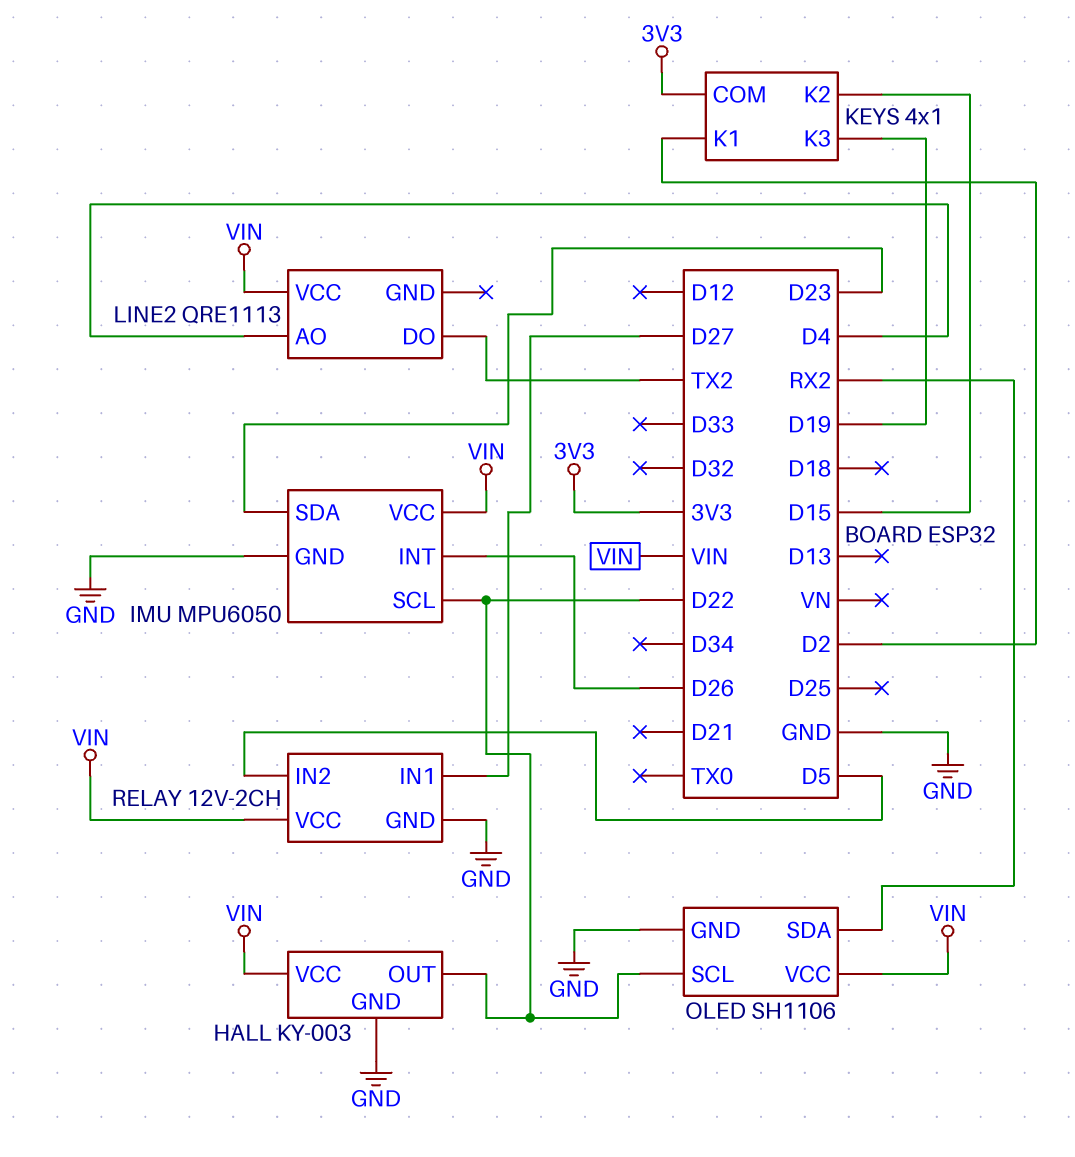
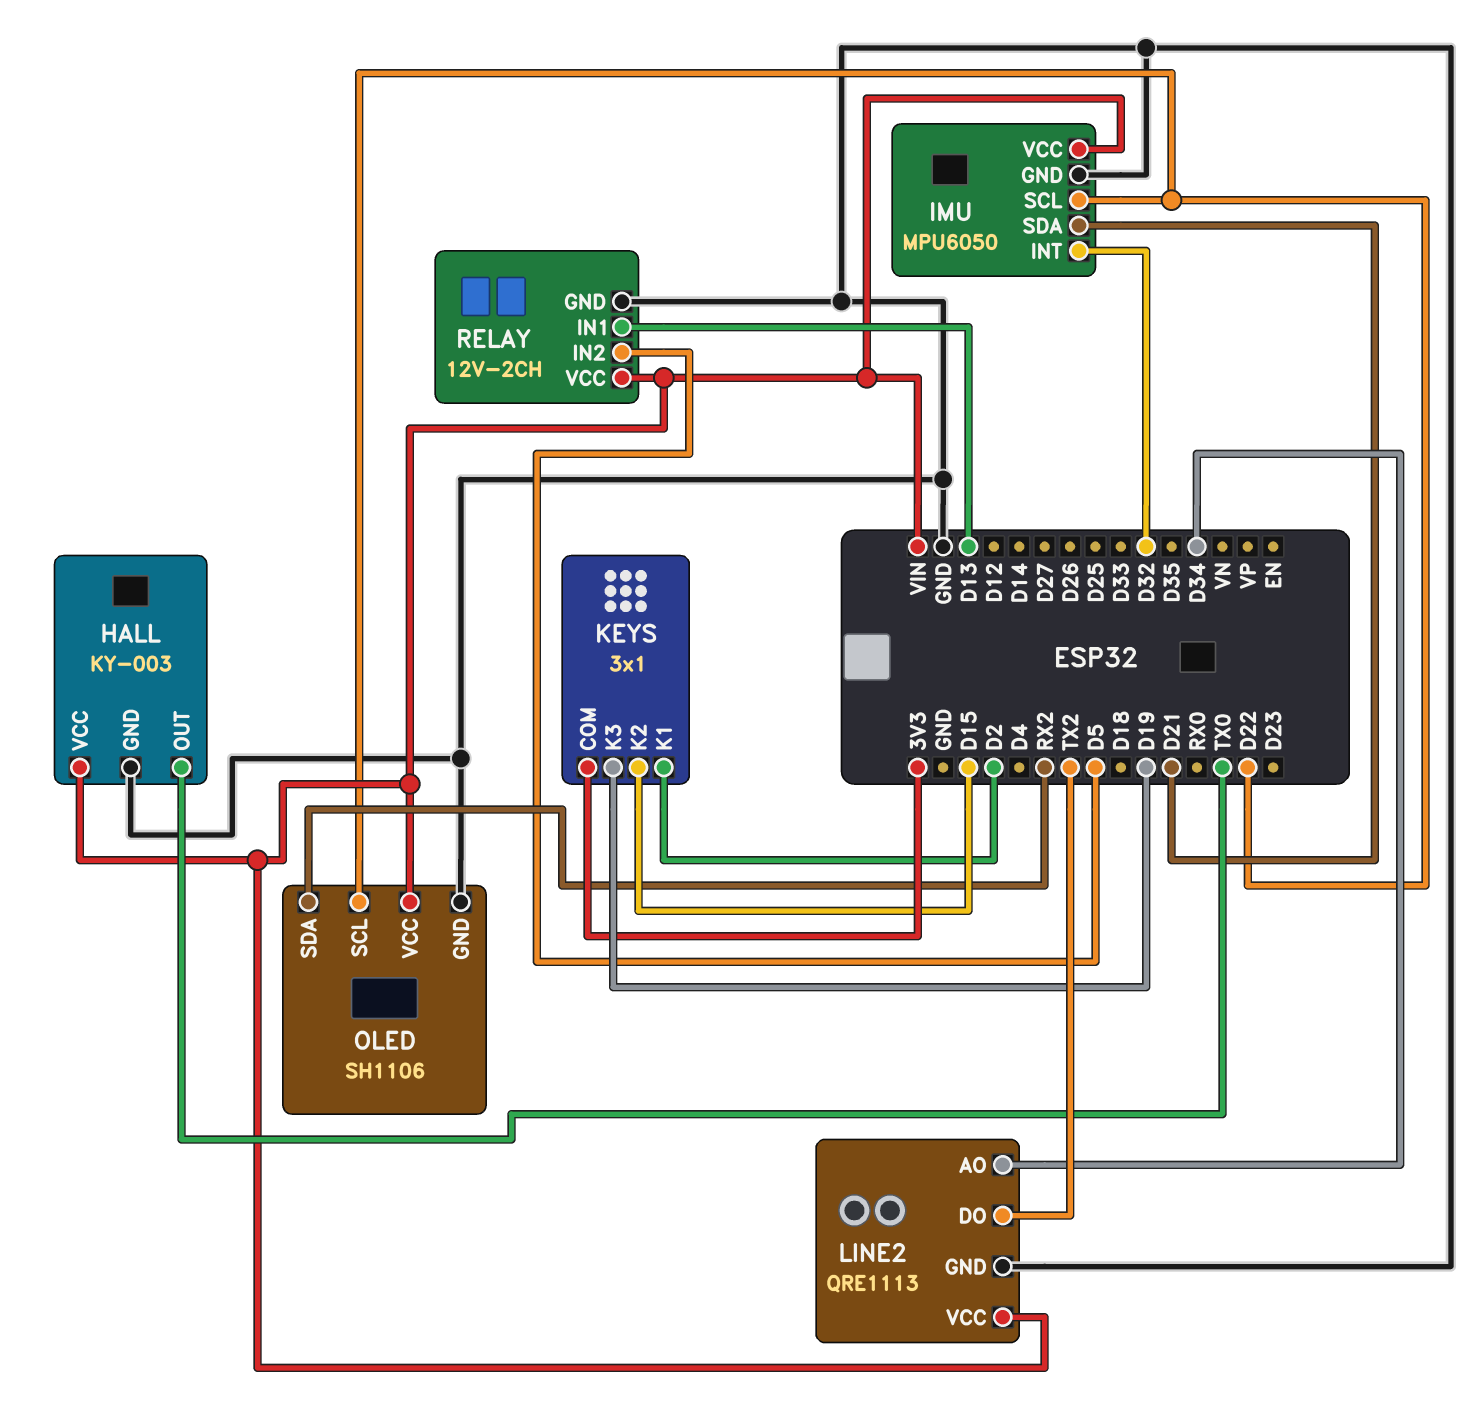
HALL pin OUT: D22 -> TX0
IMU pin INT: D26 -> D32
IMU pin SDA: D23 -> D21
KEYS: 4x1 -> 3x1
LINE2 pin AO: D4 -> D34
LINE2 pin GND: none -> GND
RELAY pin IN1: D27 -> D13

